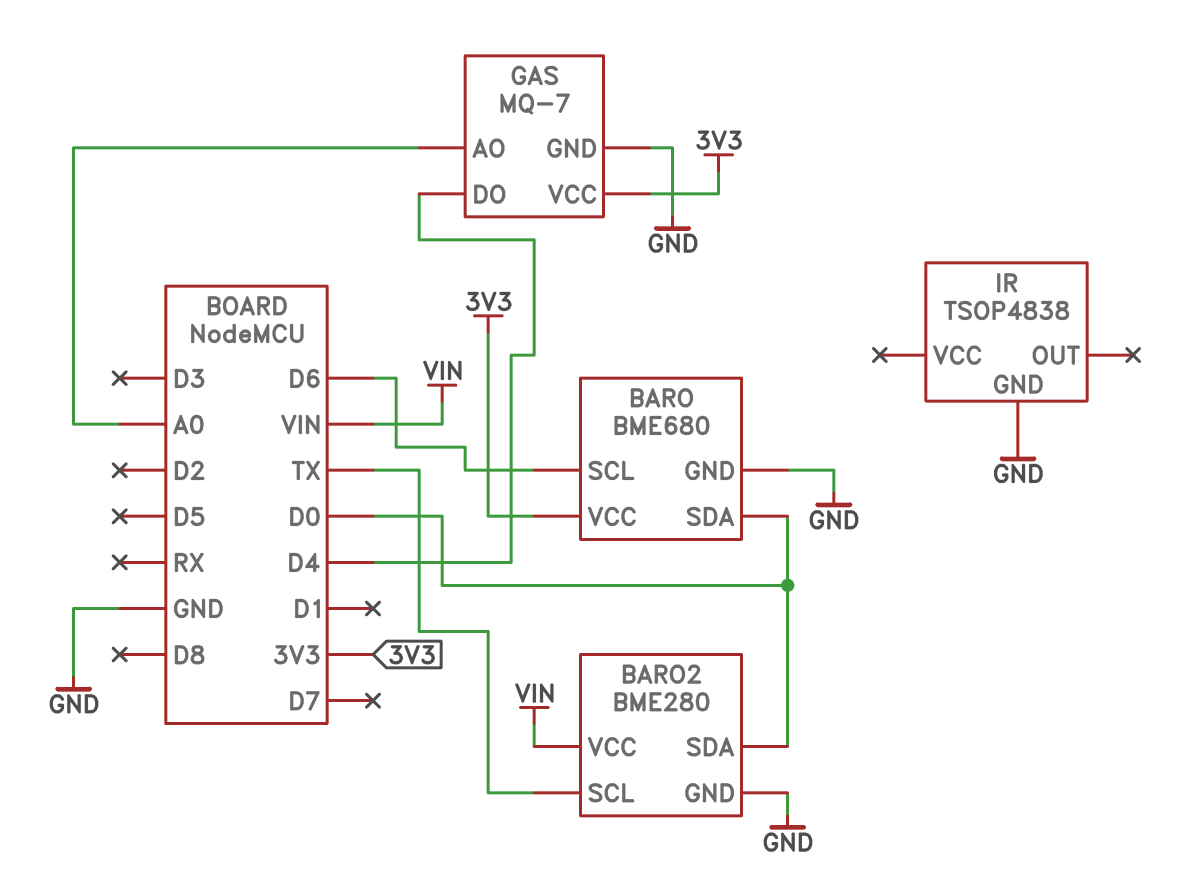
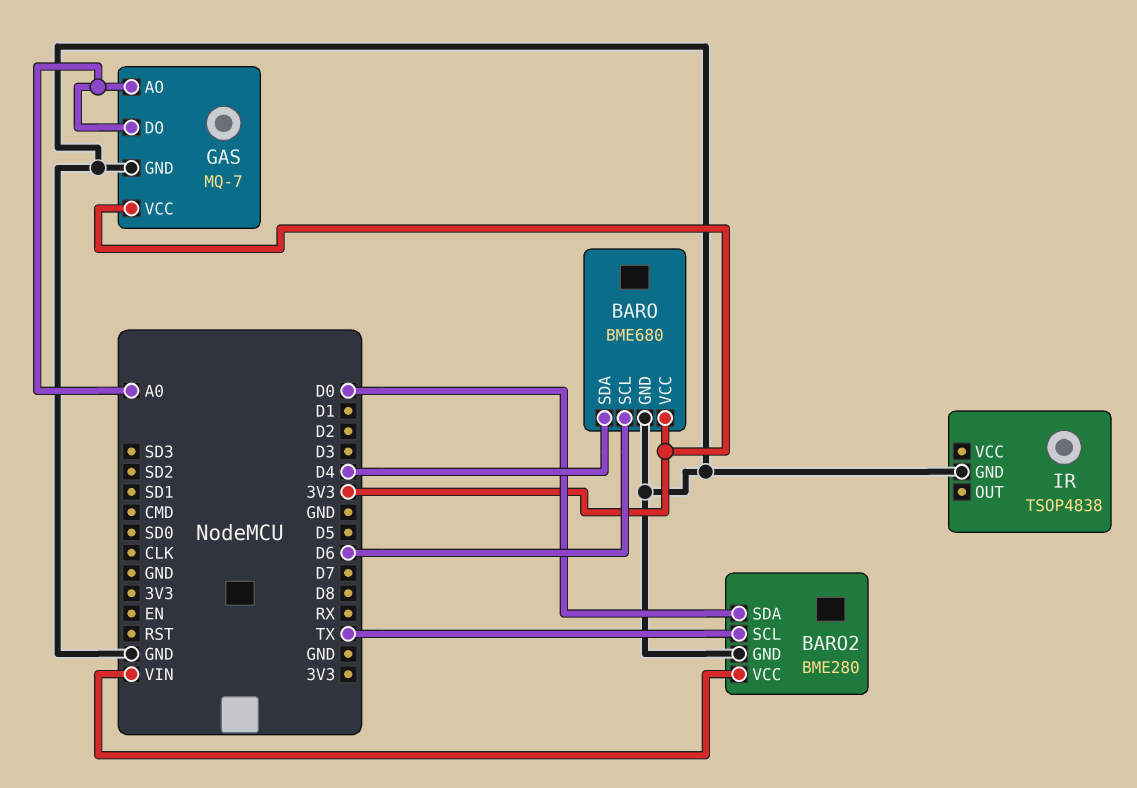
BARO pin SDA: D0 -> D4
GAS pin DO: D4 -> A0

